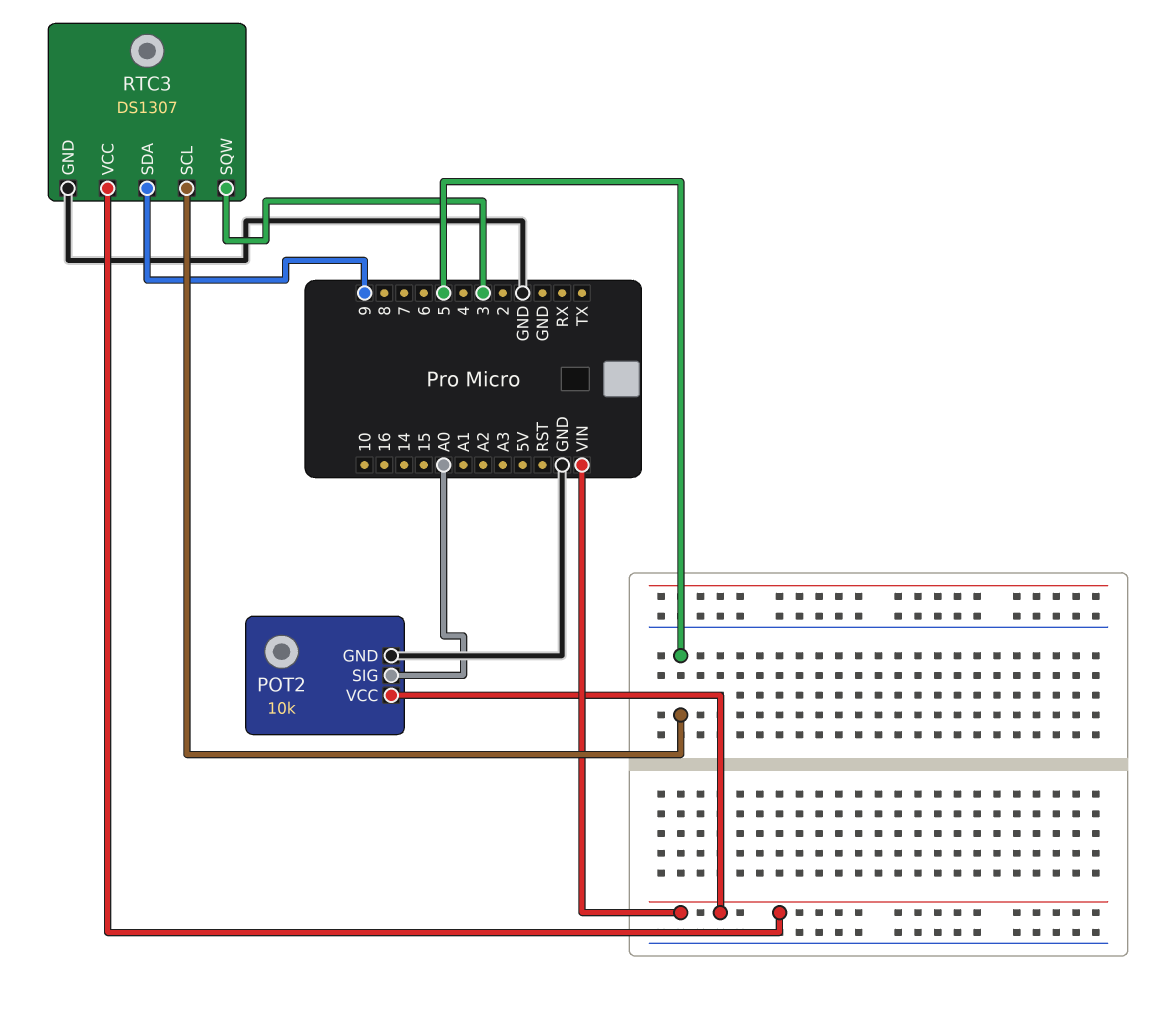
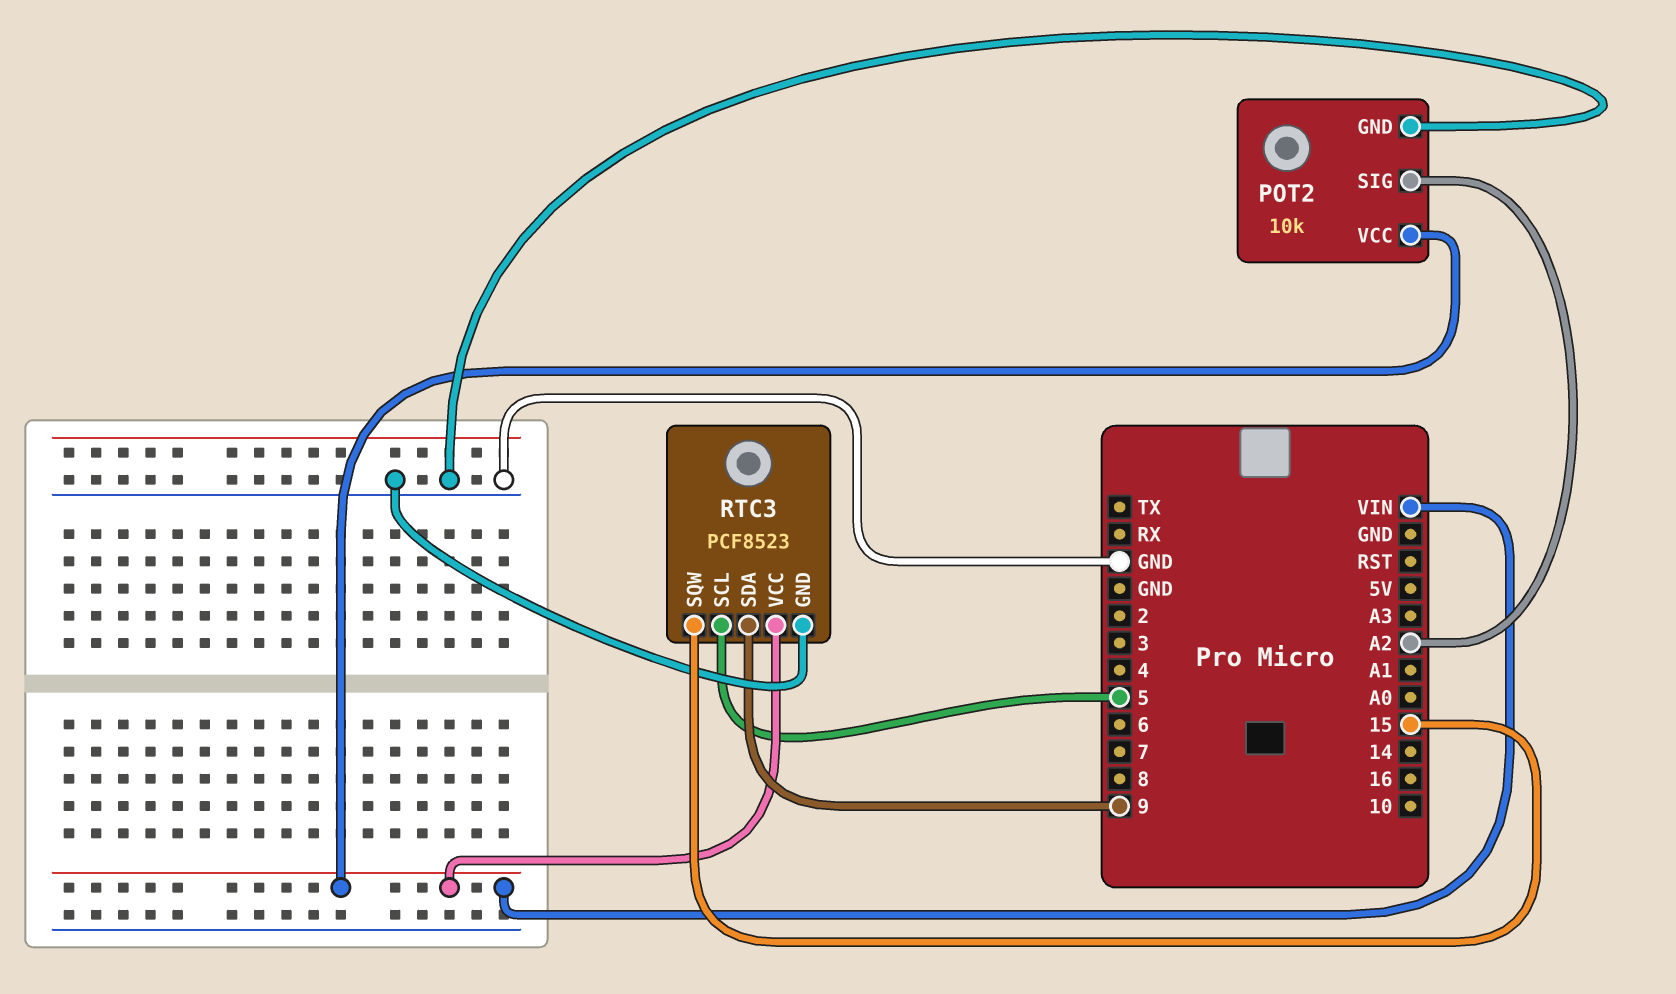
POT2 pin SIG: A0 -> A2
RTC3: DS1307 -> PCF8523
RTC3 pin SQW: 3 -> 15

